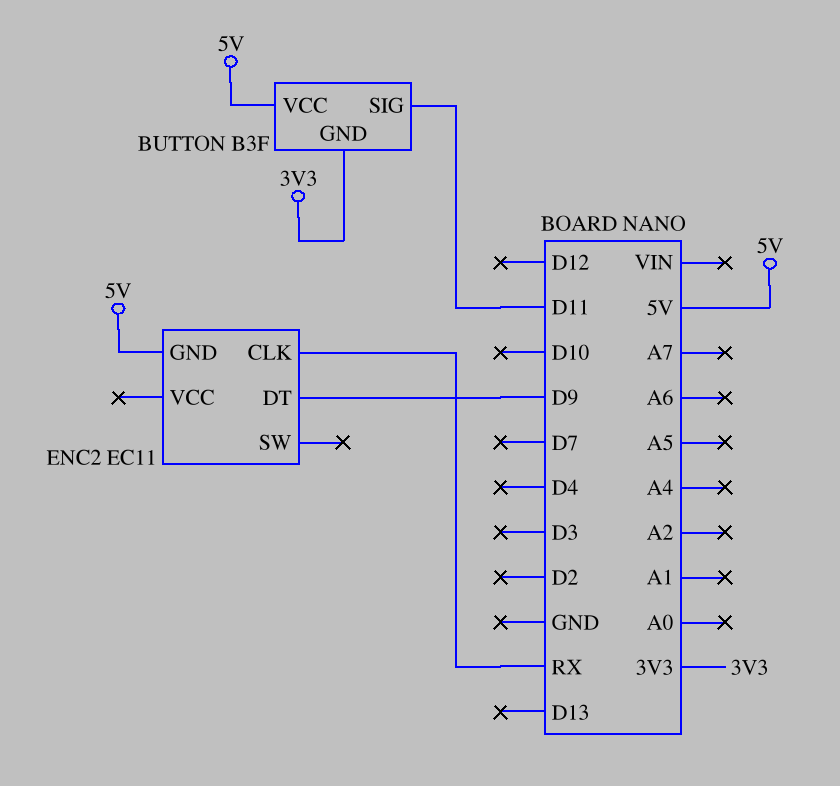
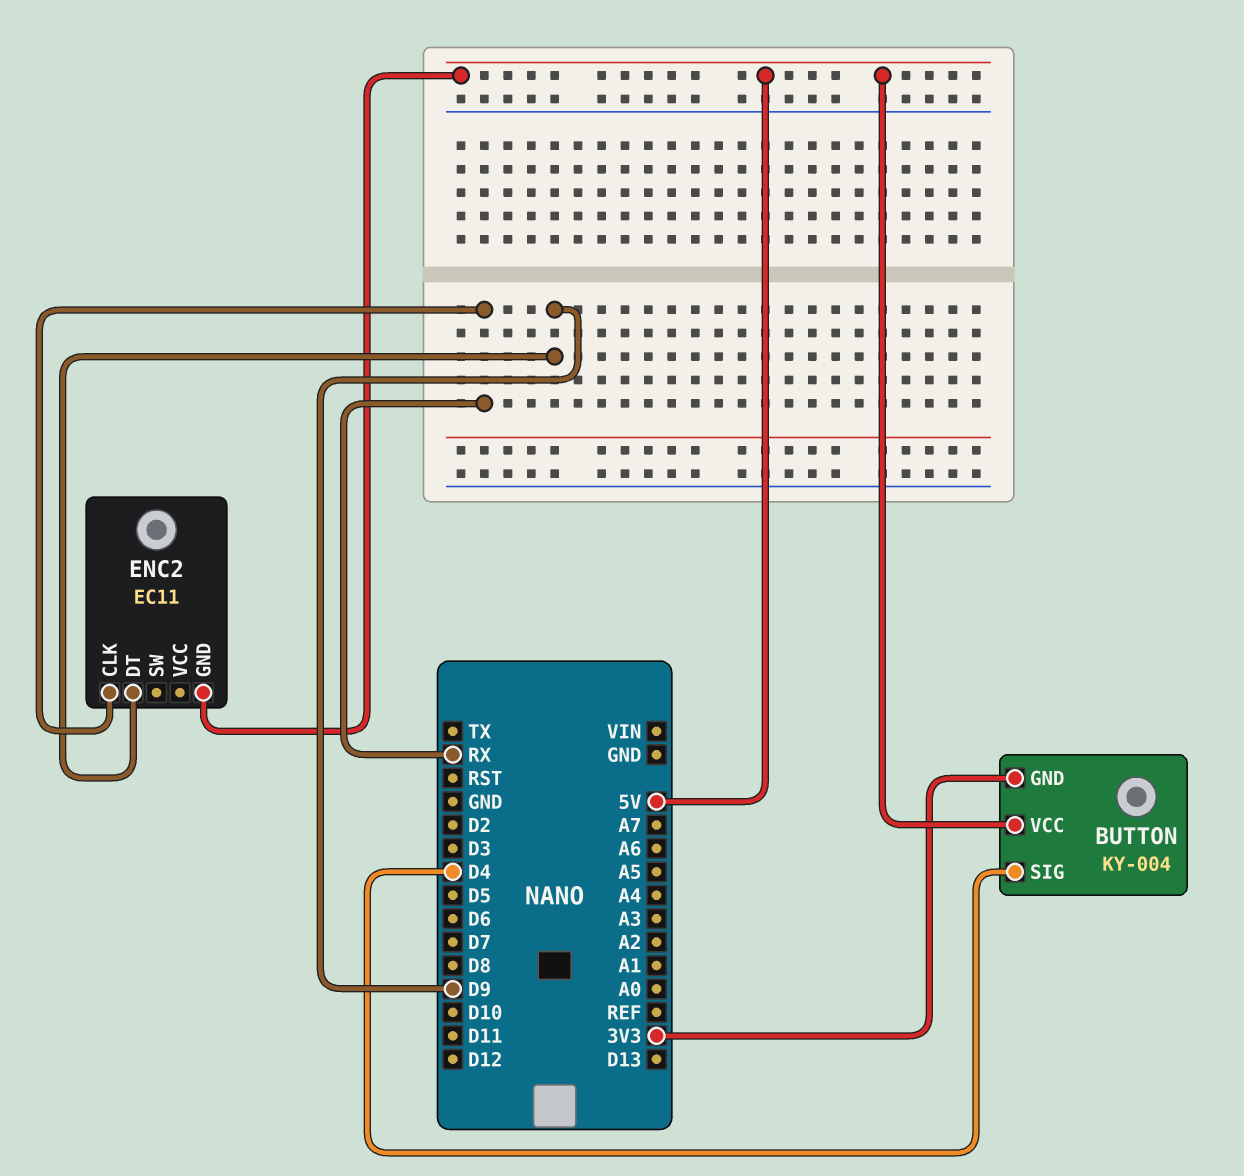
BUTTON: B3F -> KY-004
BUTTON pin SIG: D11 -> D4

